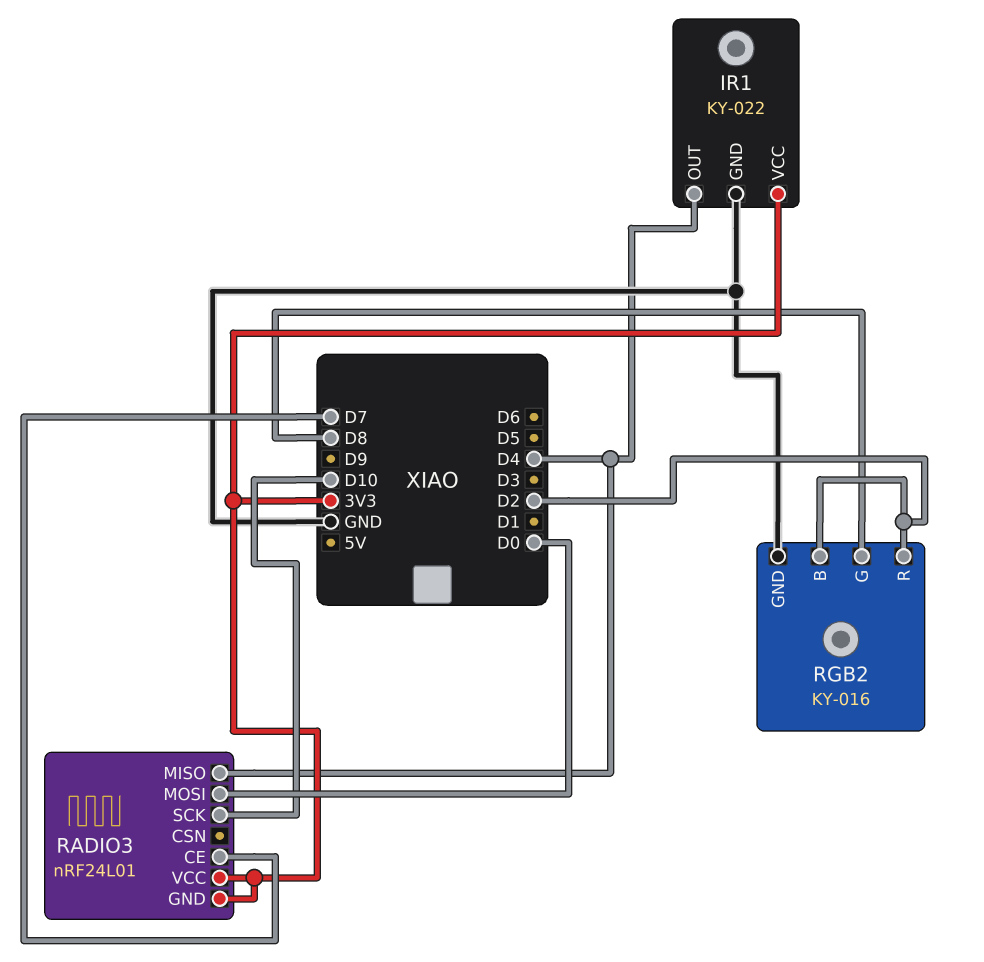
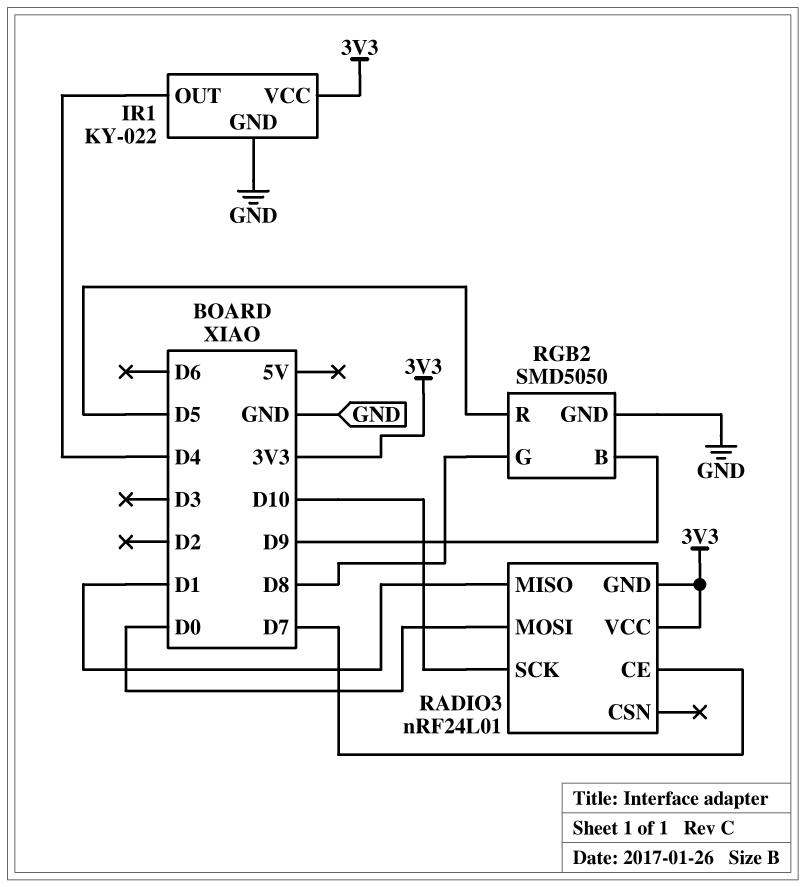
RADIO3 pin MISO: D4 -> D1
RGB2: KY-016 -> SMD5050
RGB2 pin B: D2 -> D9
RGB2 pin R: D2 -> D5

